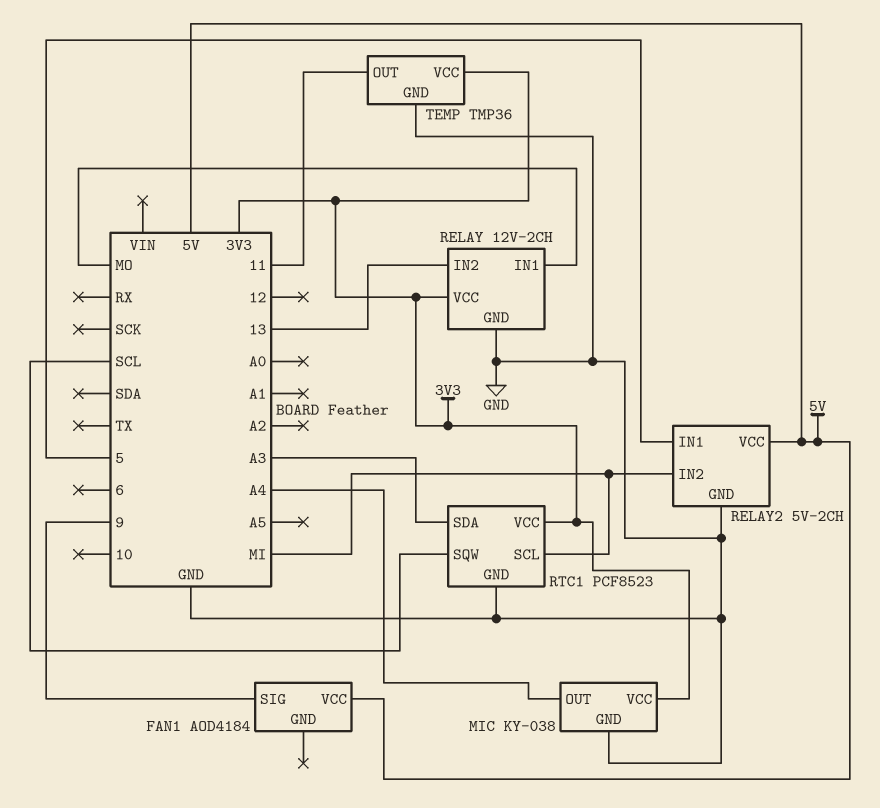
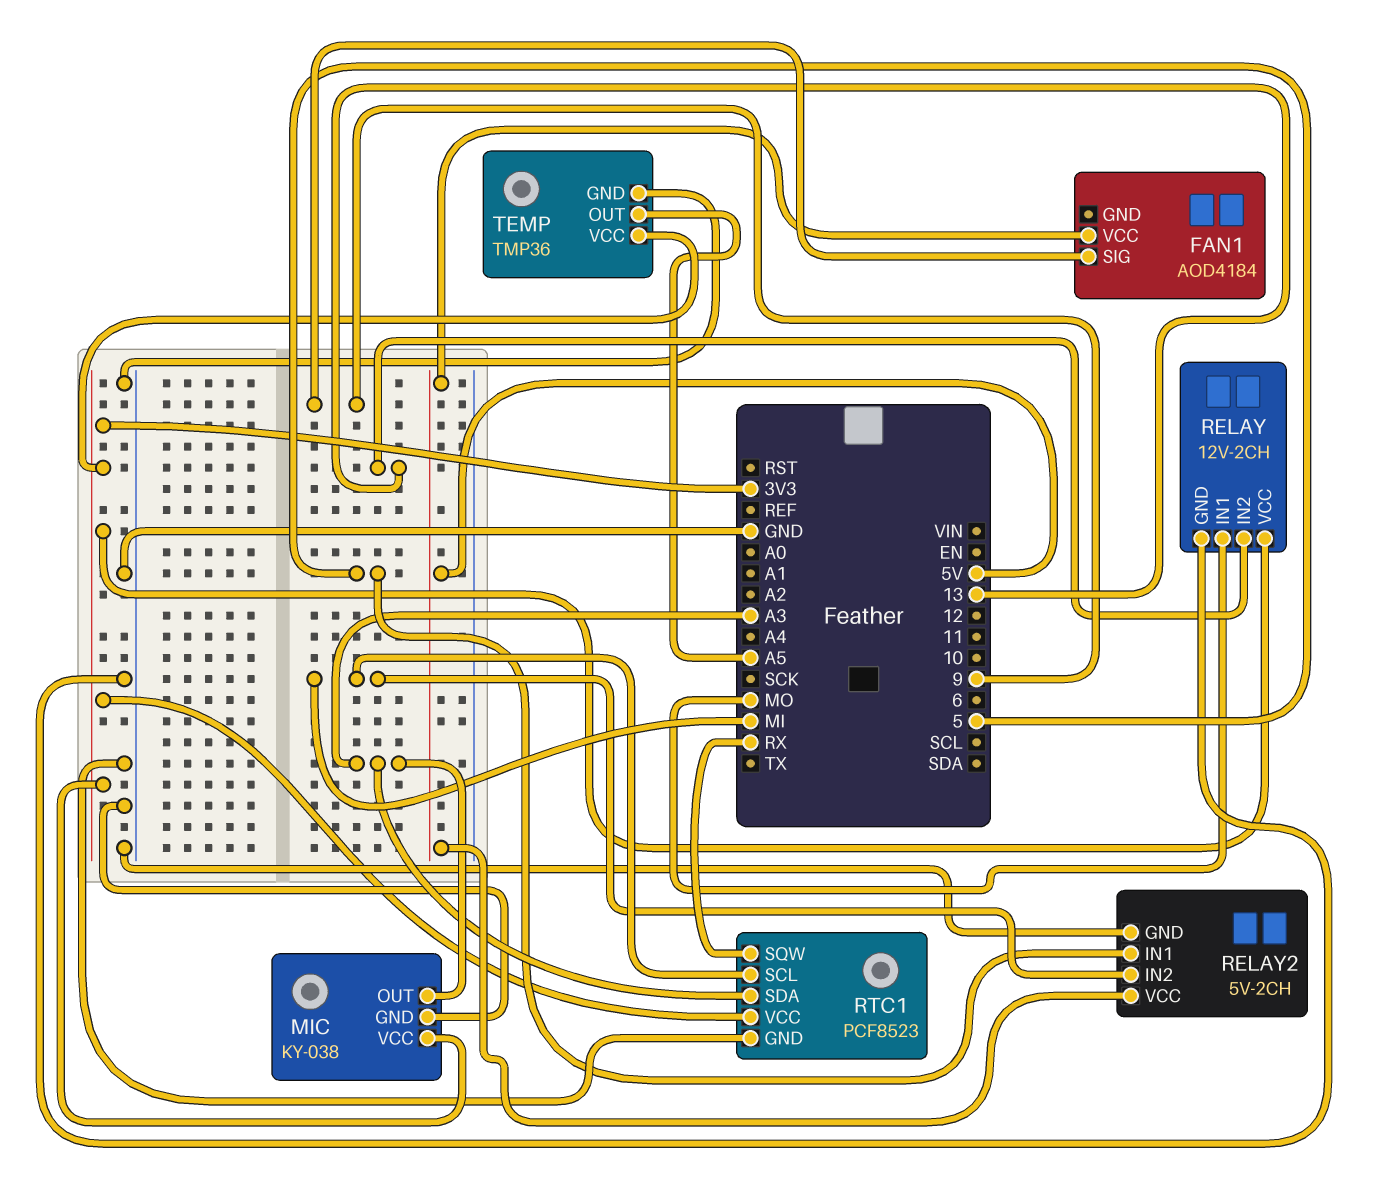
MIC pin OUT: A4 -> A3
RTC1 pin SQW: SCL -> RX
TEMP pin OUT: 11 -> A5

